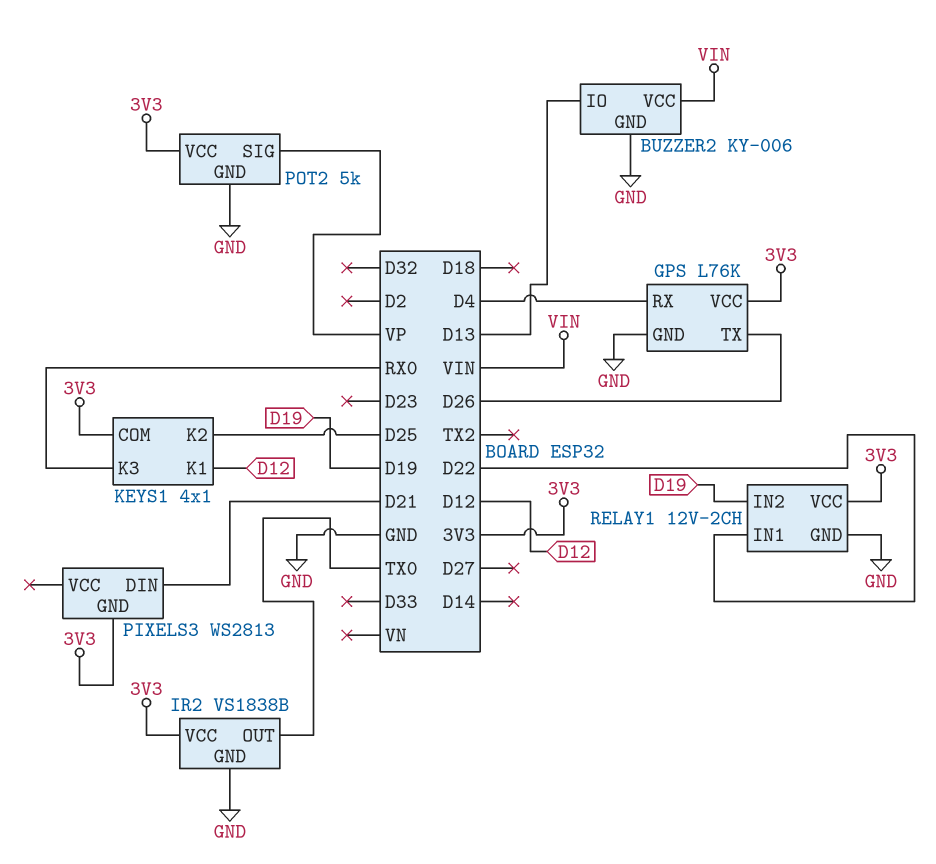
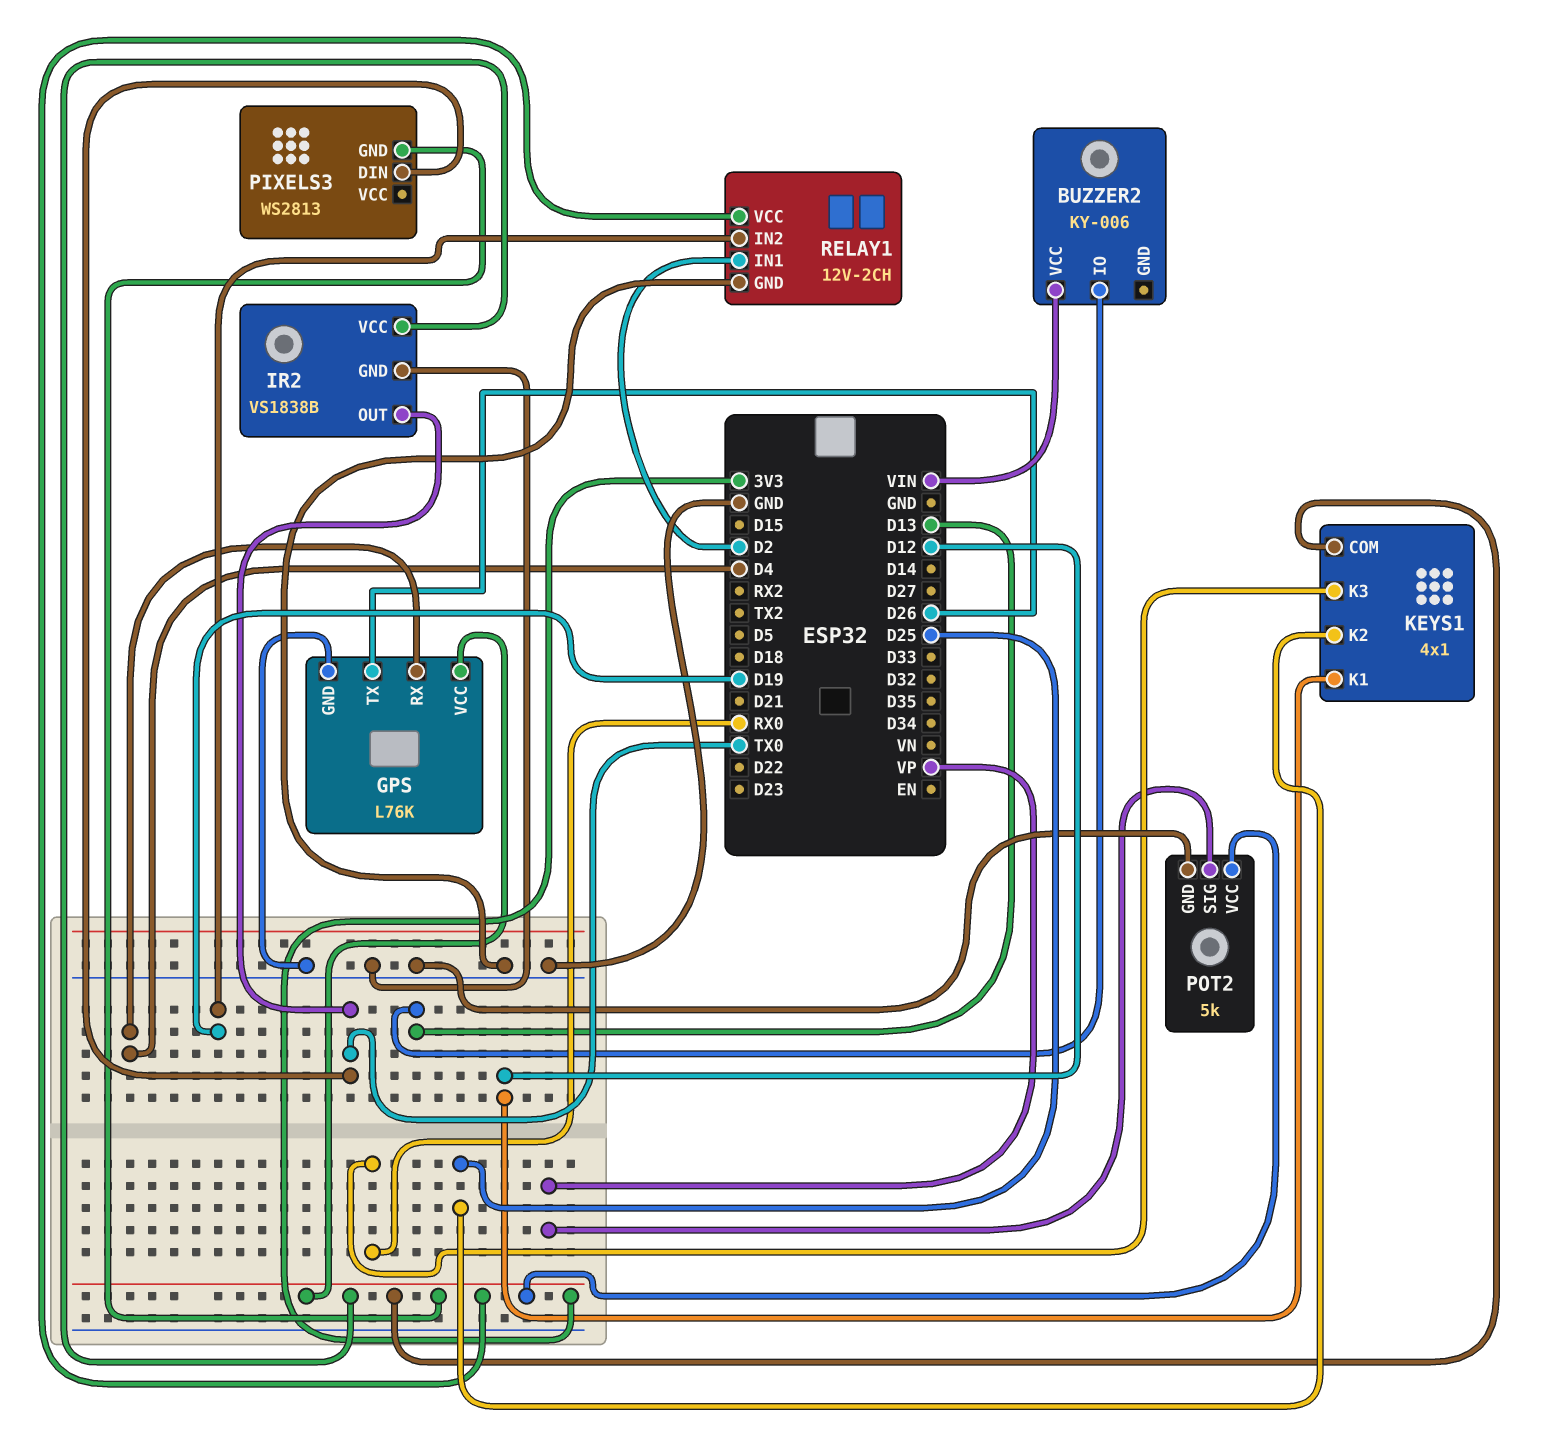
BUZZER2 pin GND: GND -> none
PIXELS3 pin DIN: D21 -> TX0
RELAY1 pin IN1: D22 -> D2

